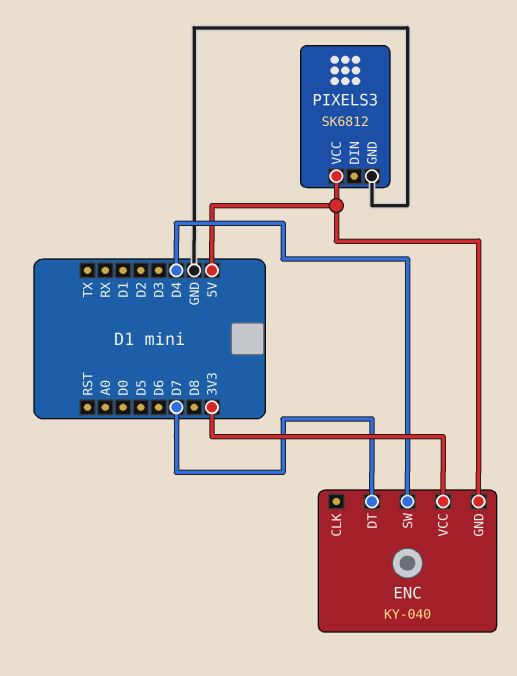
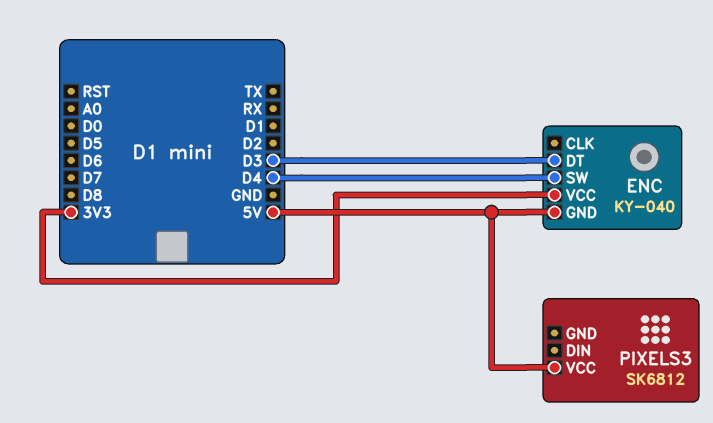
ENC pin DT: D7 -> D3
PIXELS3 pin GND: GND -> none

